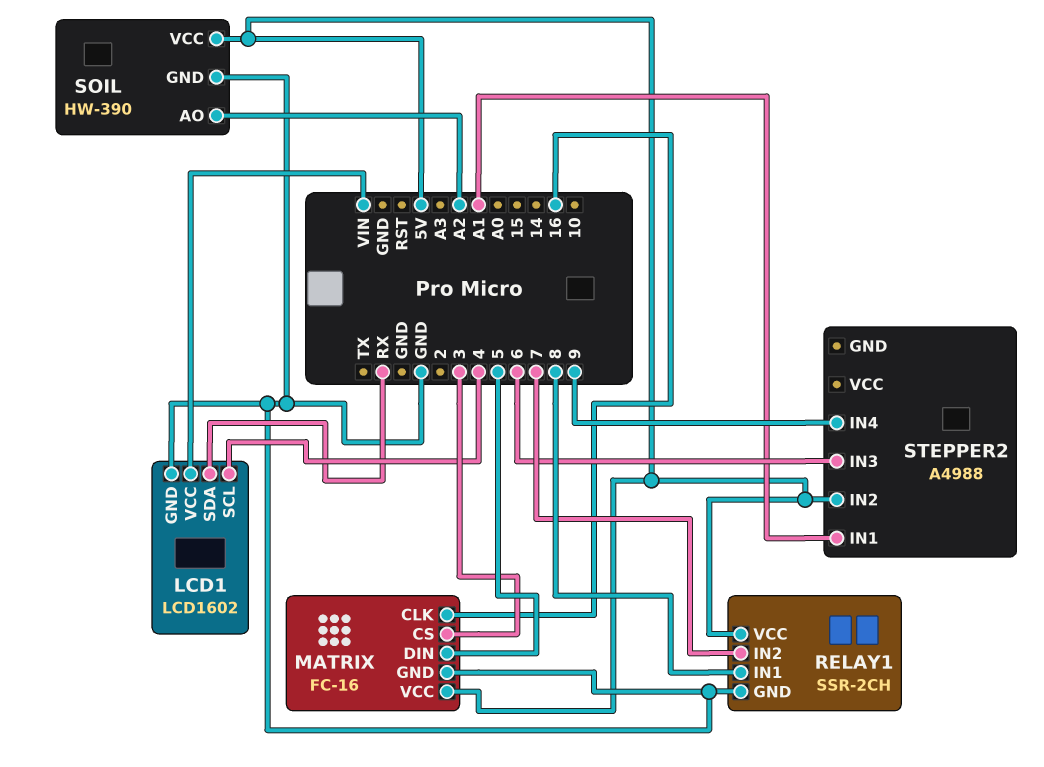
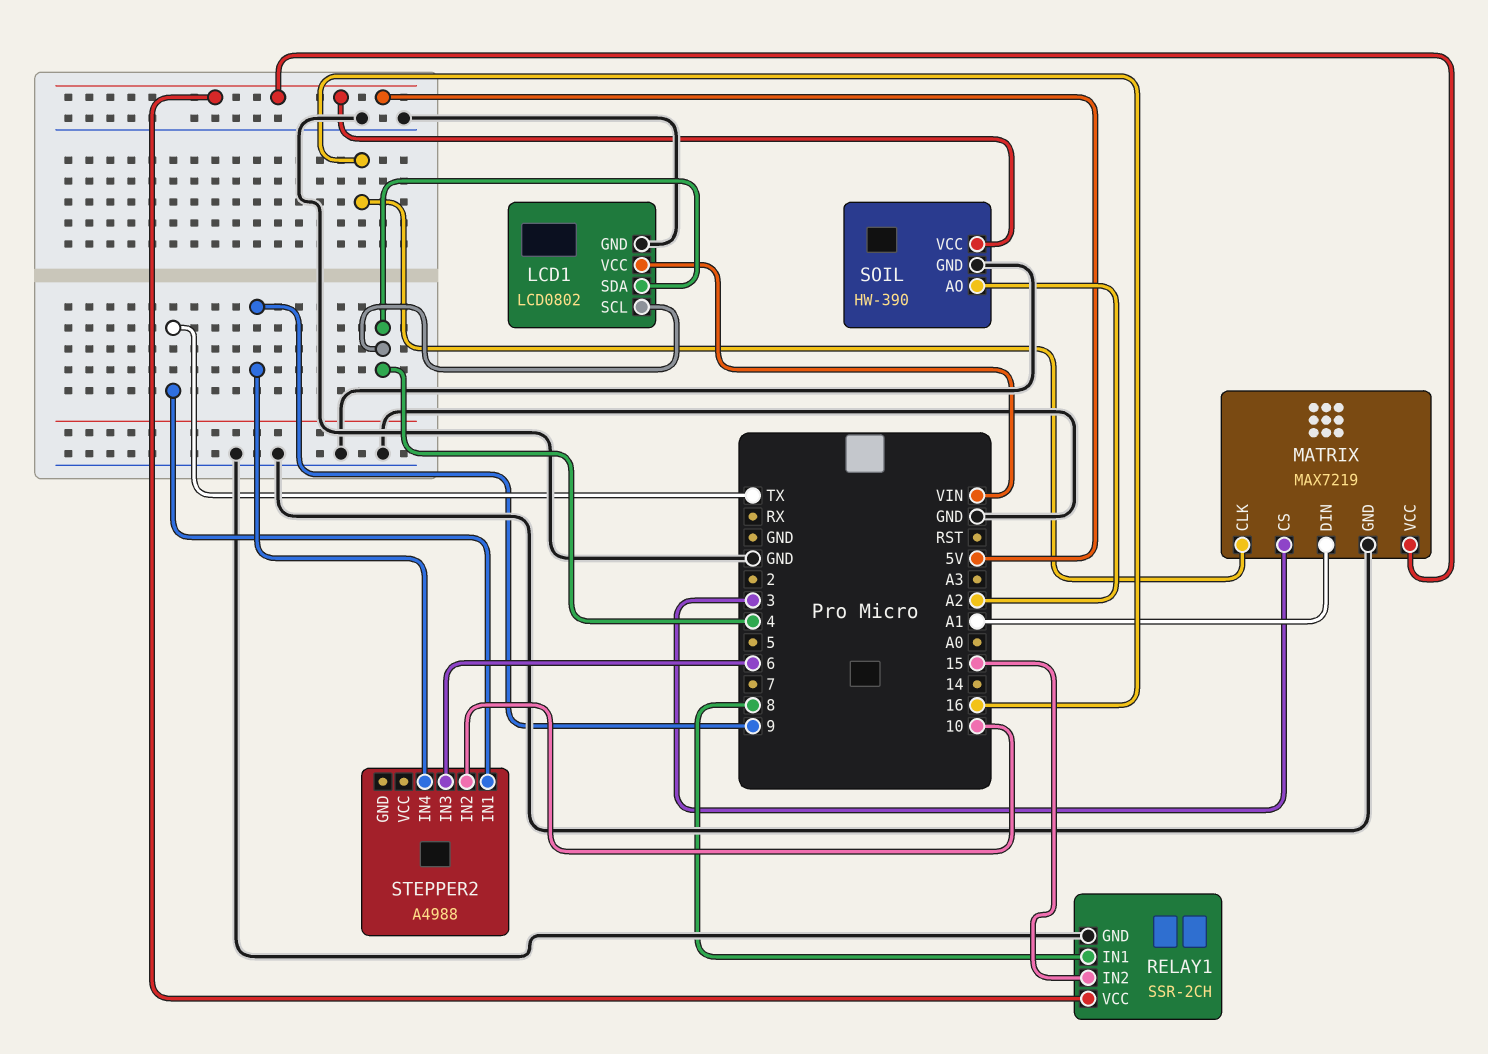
LCD1: LCD1602 -> LCD0802
LCD1 pin SDA: RX -> 4
MATRIX: FC-16 -> MAX7219
MATRIX pin DIN: 5 -> A1
RELAY1 pin IN2: 7 -> 15
STEPPER2 pin IN1: A1 -> TX
STEPPER2 pin IN2: 5V -> 10

